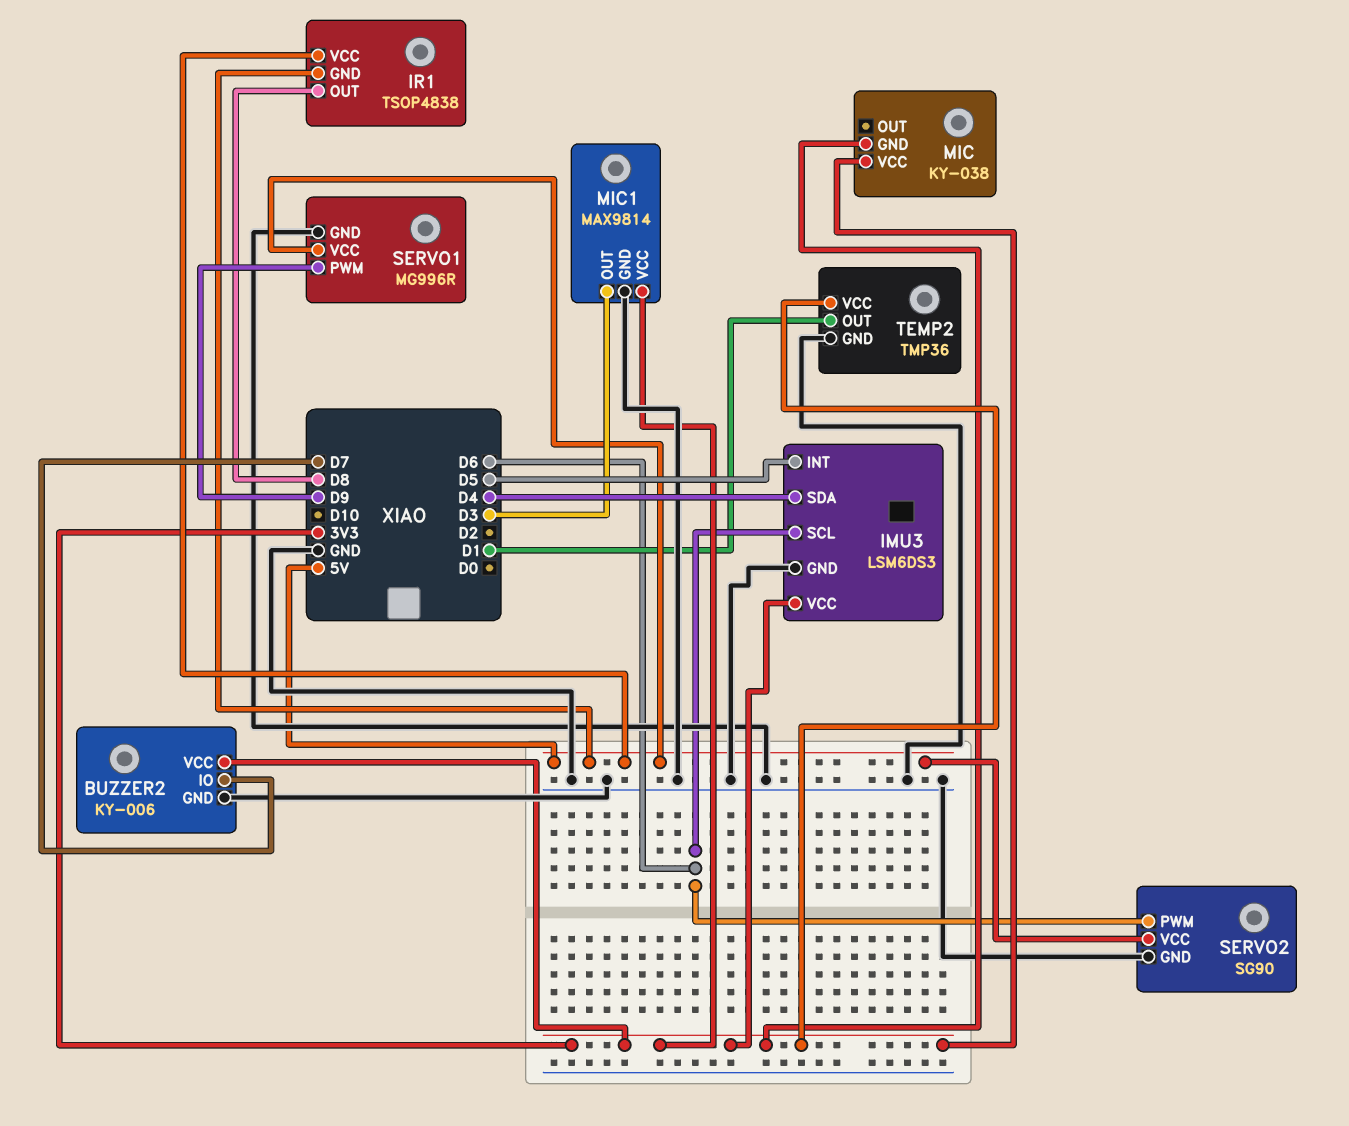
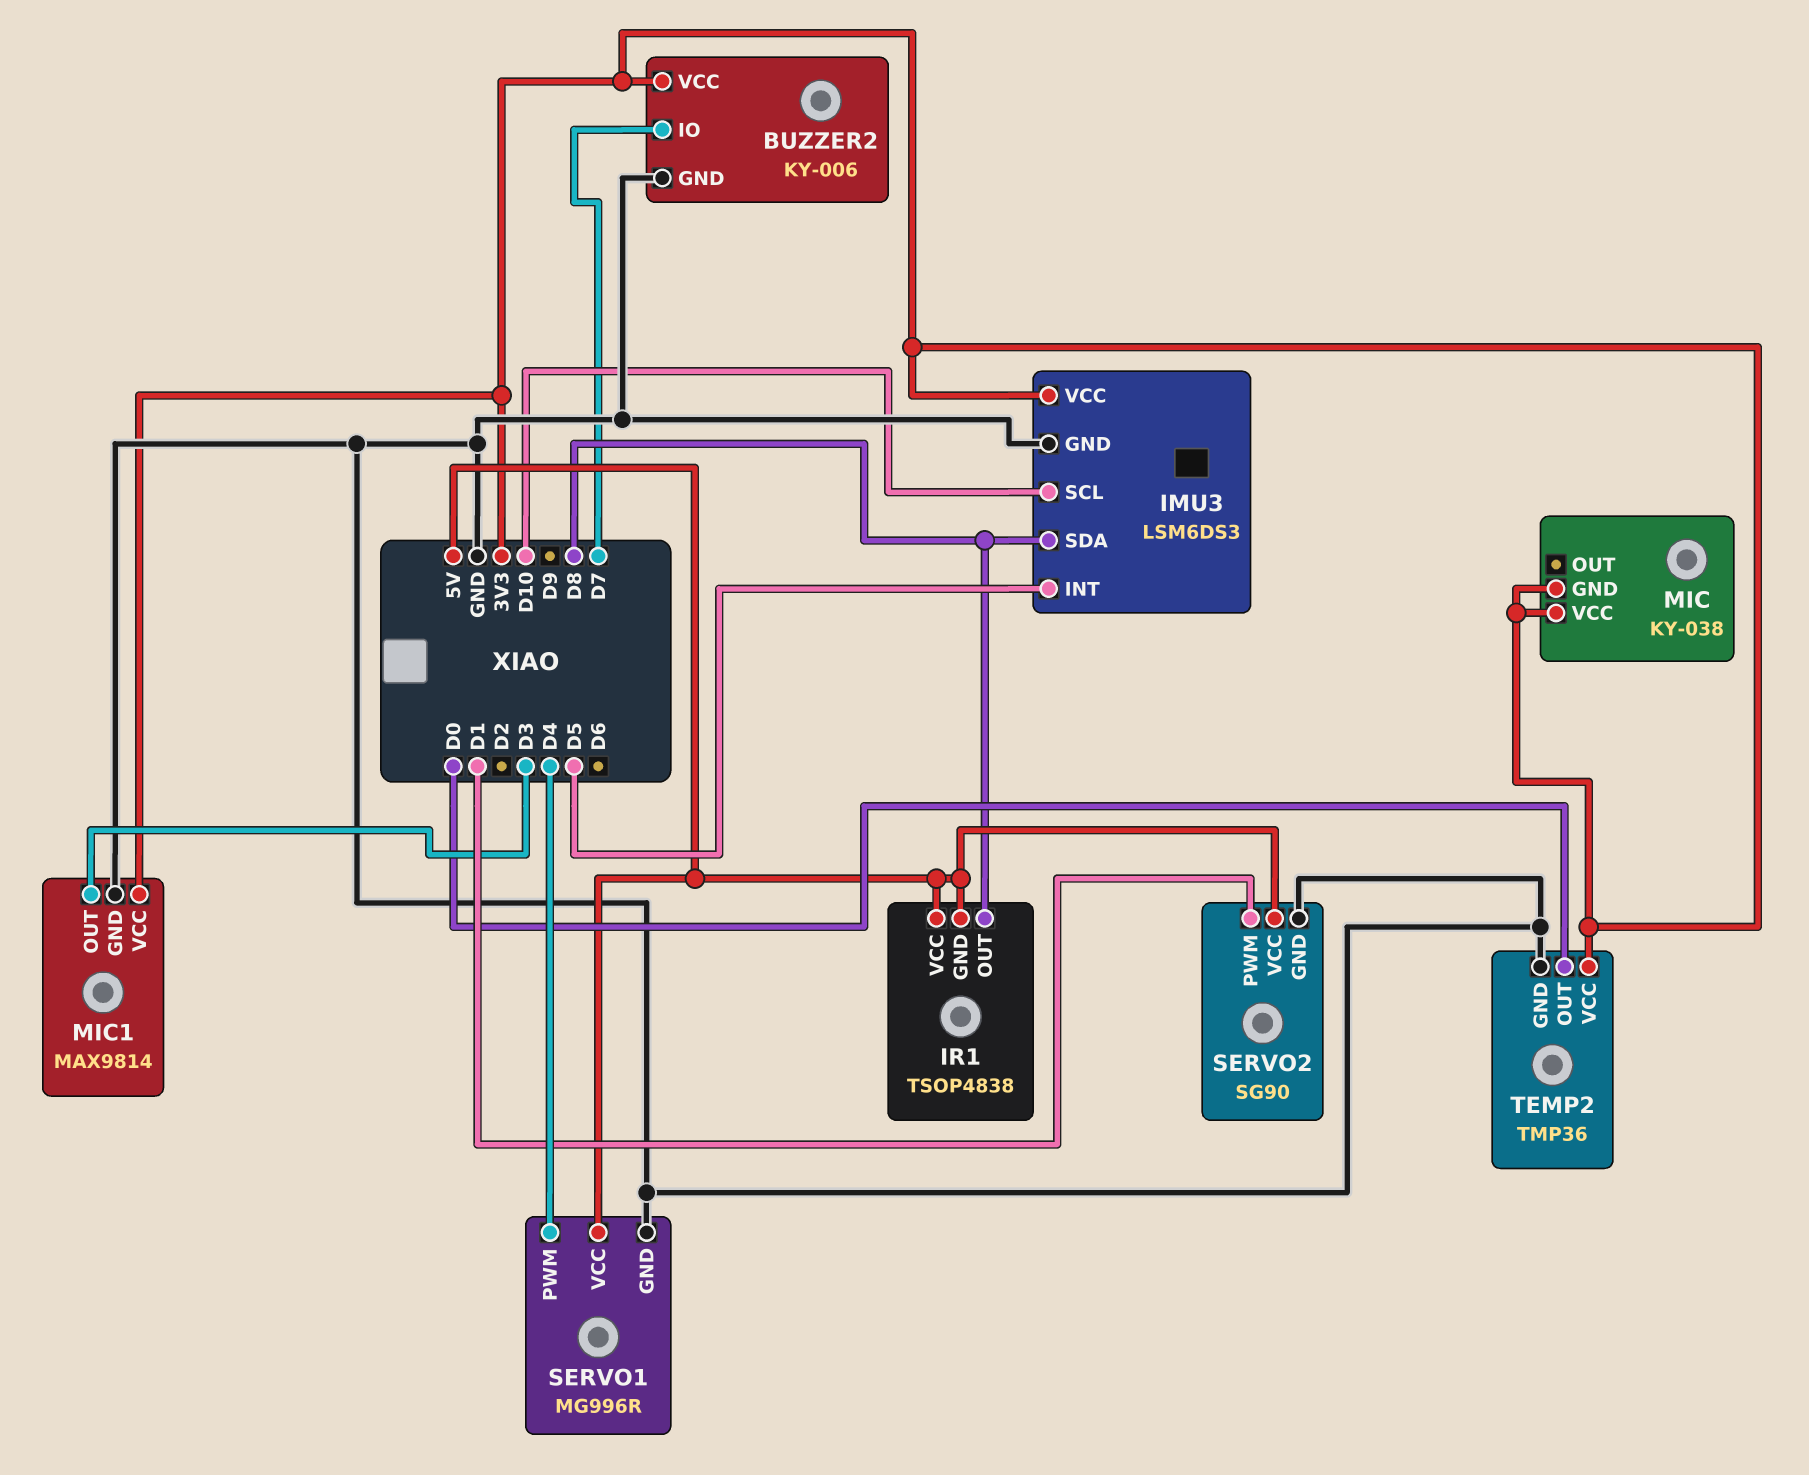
IMU3 pin SCL: D6 -> D10
IMU3 pin SDA: D4 -> D8
SERVO1 pin PWM: D9 -> D4
SERVO2 pin PWM: D6 -> D1
TEMP2 pin OUT: D1 -> D0

